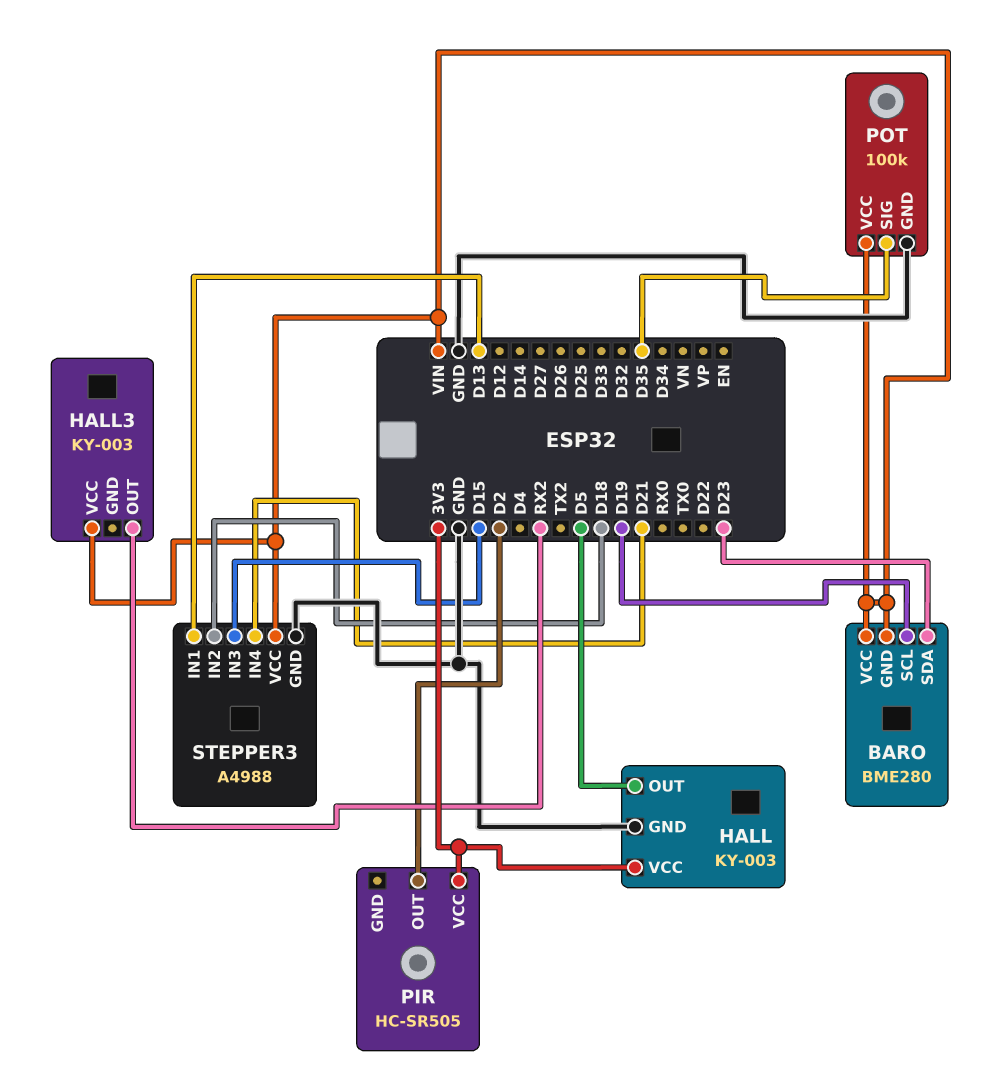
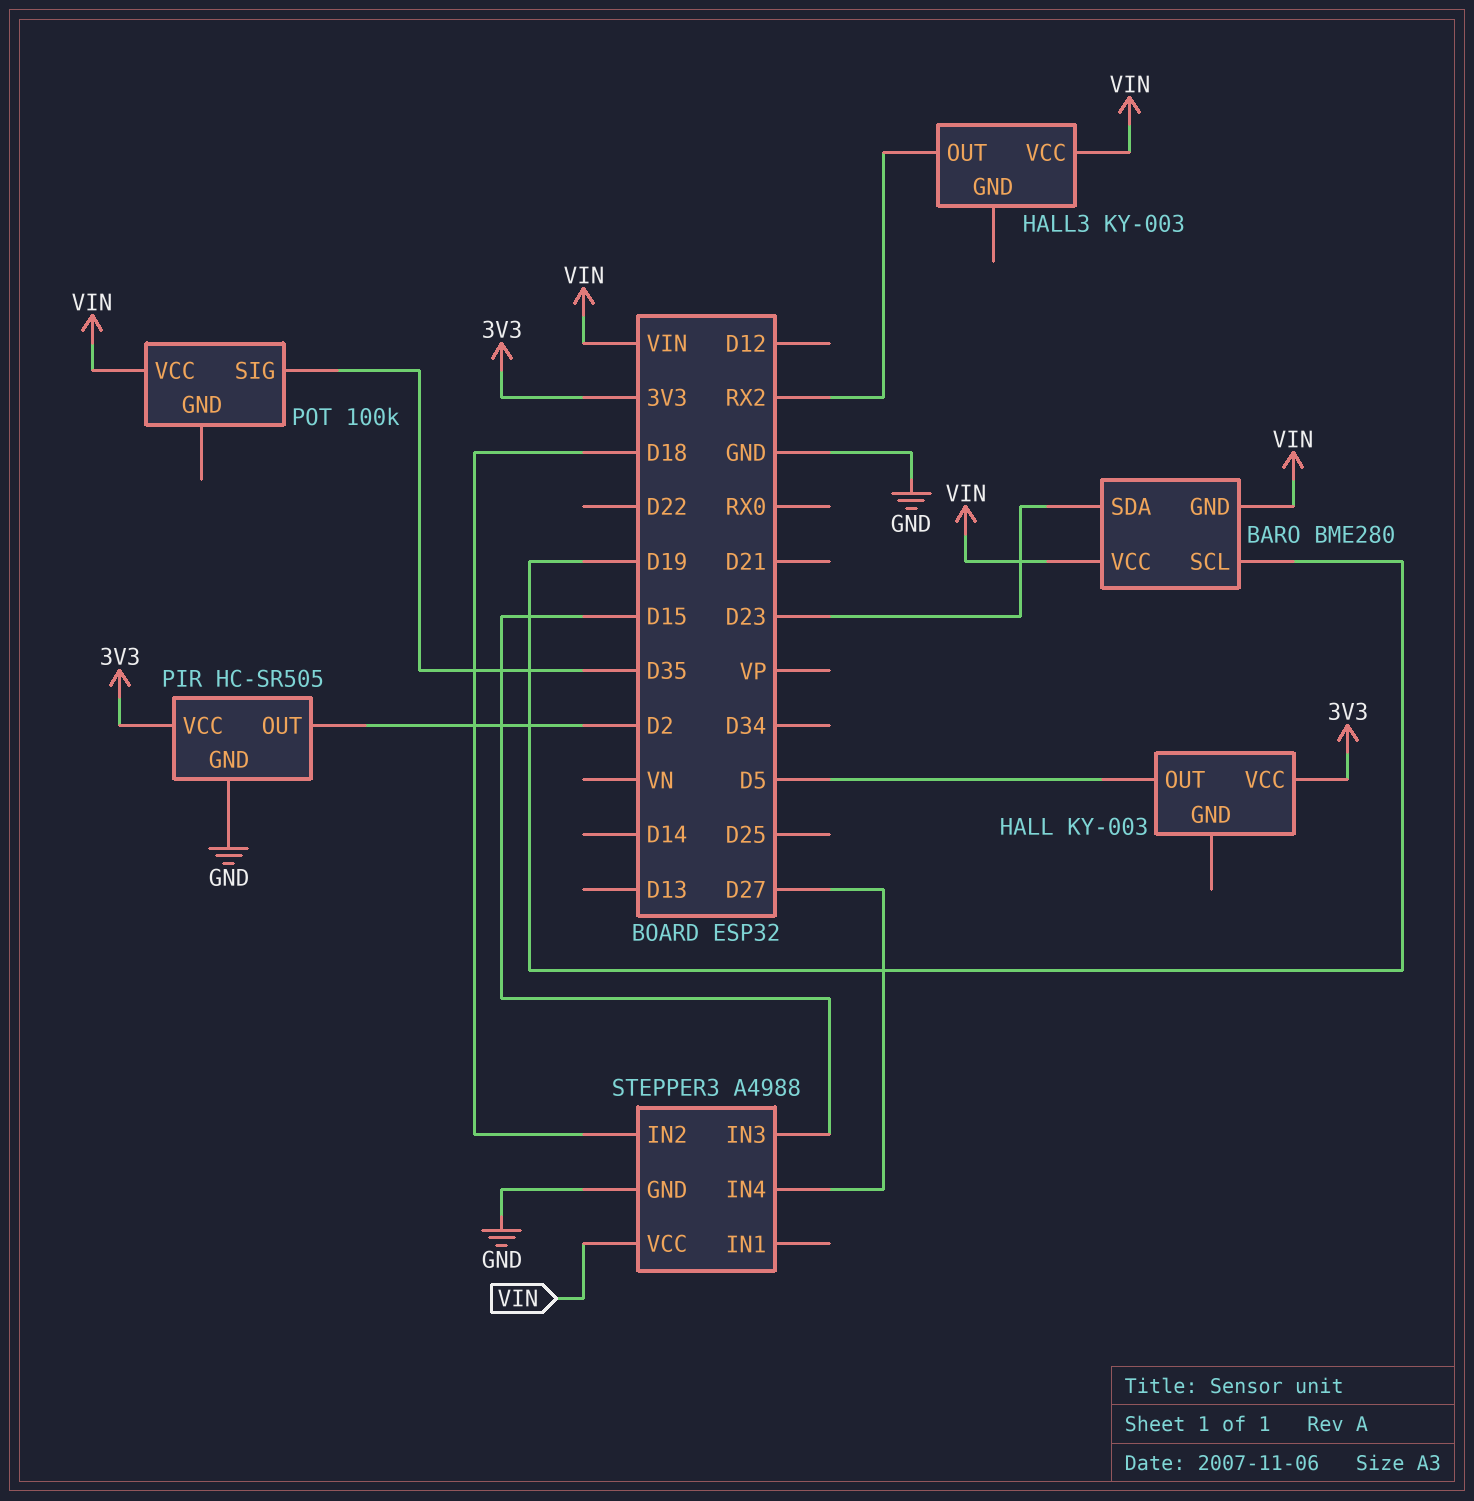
HALL pin GND: GND -> none
PIR pin GND: none -> GND
POT pin GND: GND -> none
STEPPER3 pin IN1: D13 -> none
STEPPER3 pin IN4: D21 -> D27

